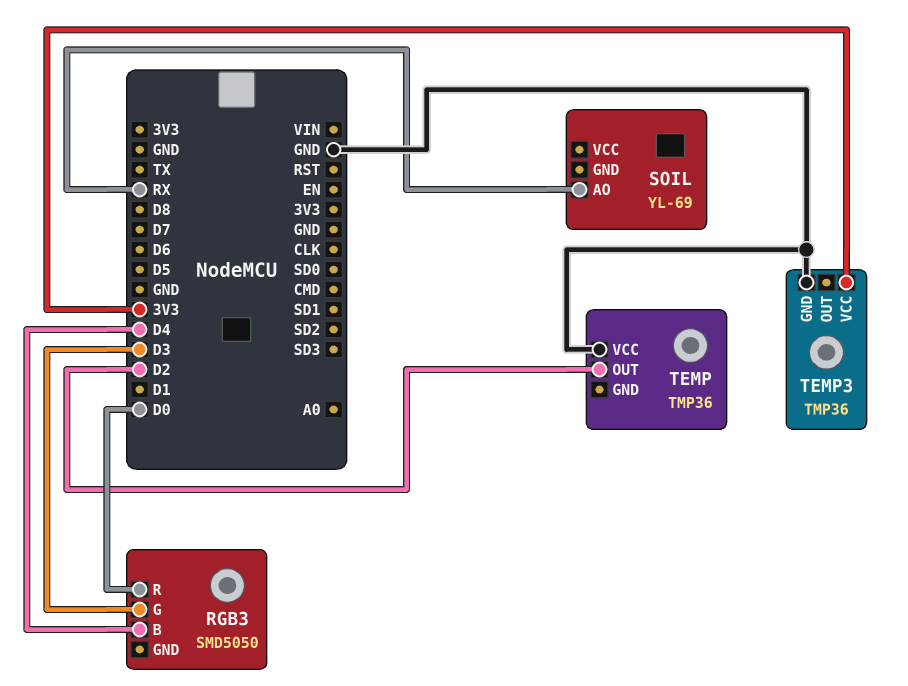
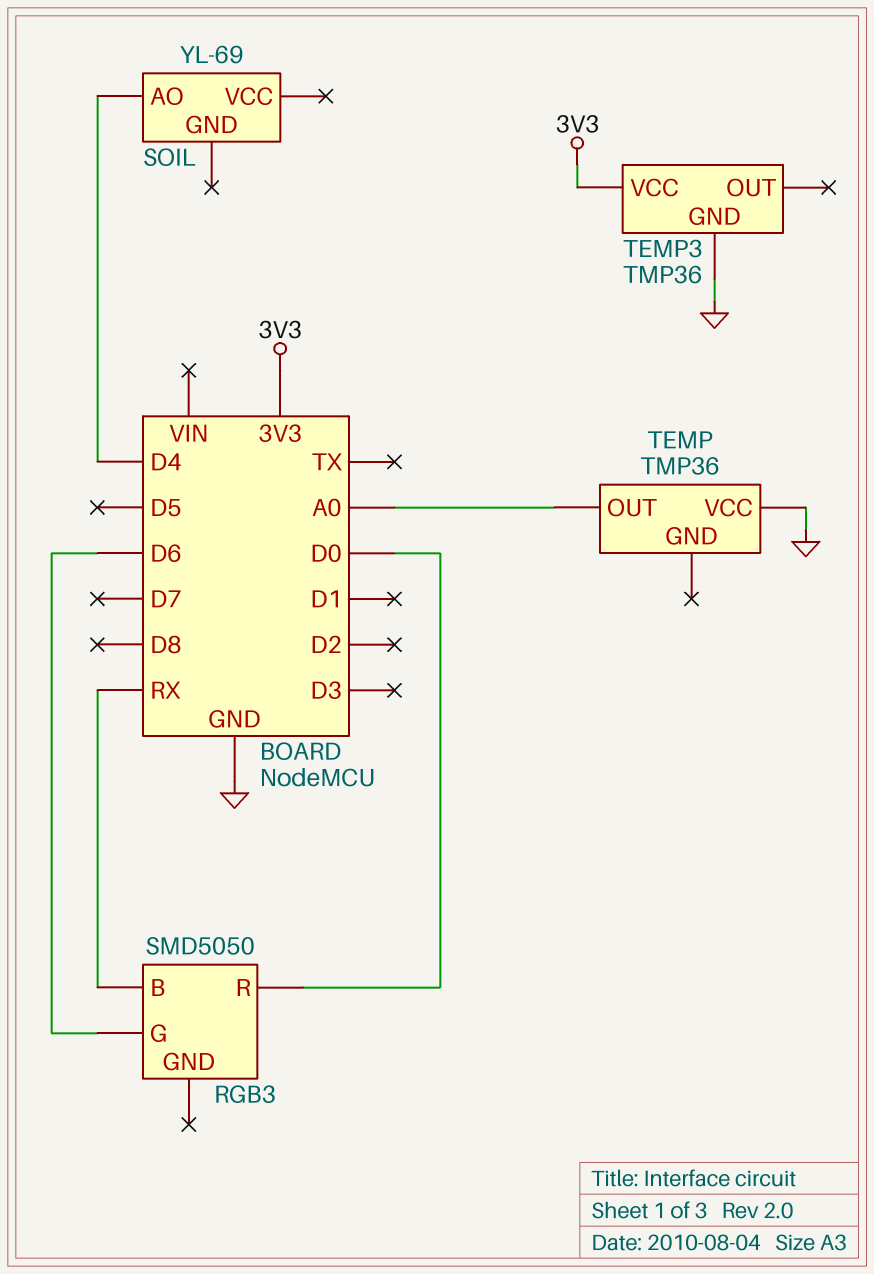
RGB3 pin B: D4 -> RX
RGB3 pin G: D3 -> D6
SOIL pin AO: RX -> D4
TEMP pin OUT: D2 -> A0

